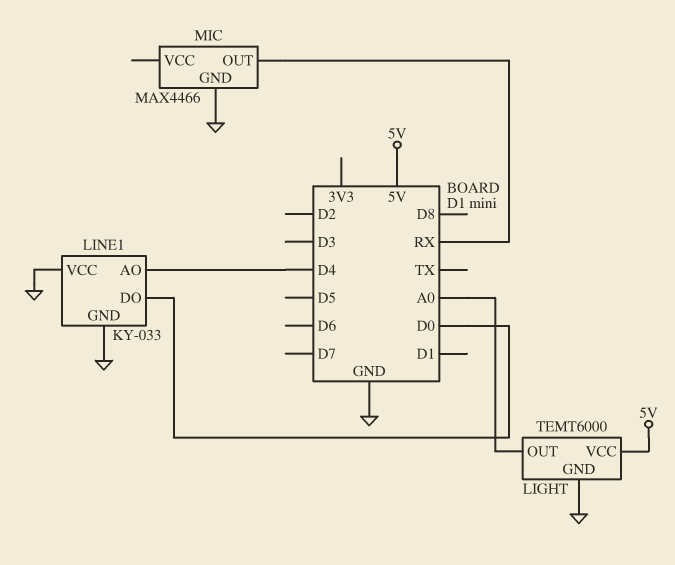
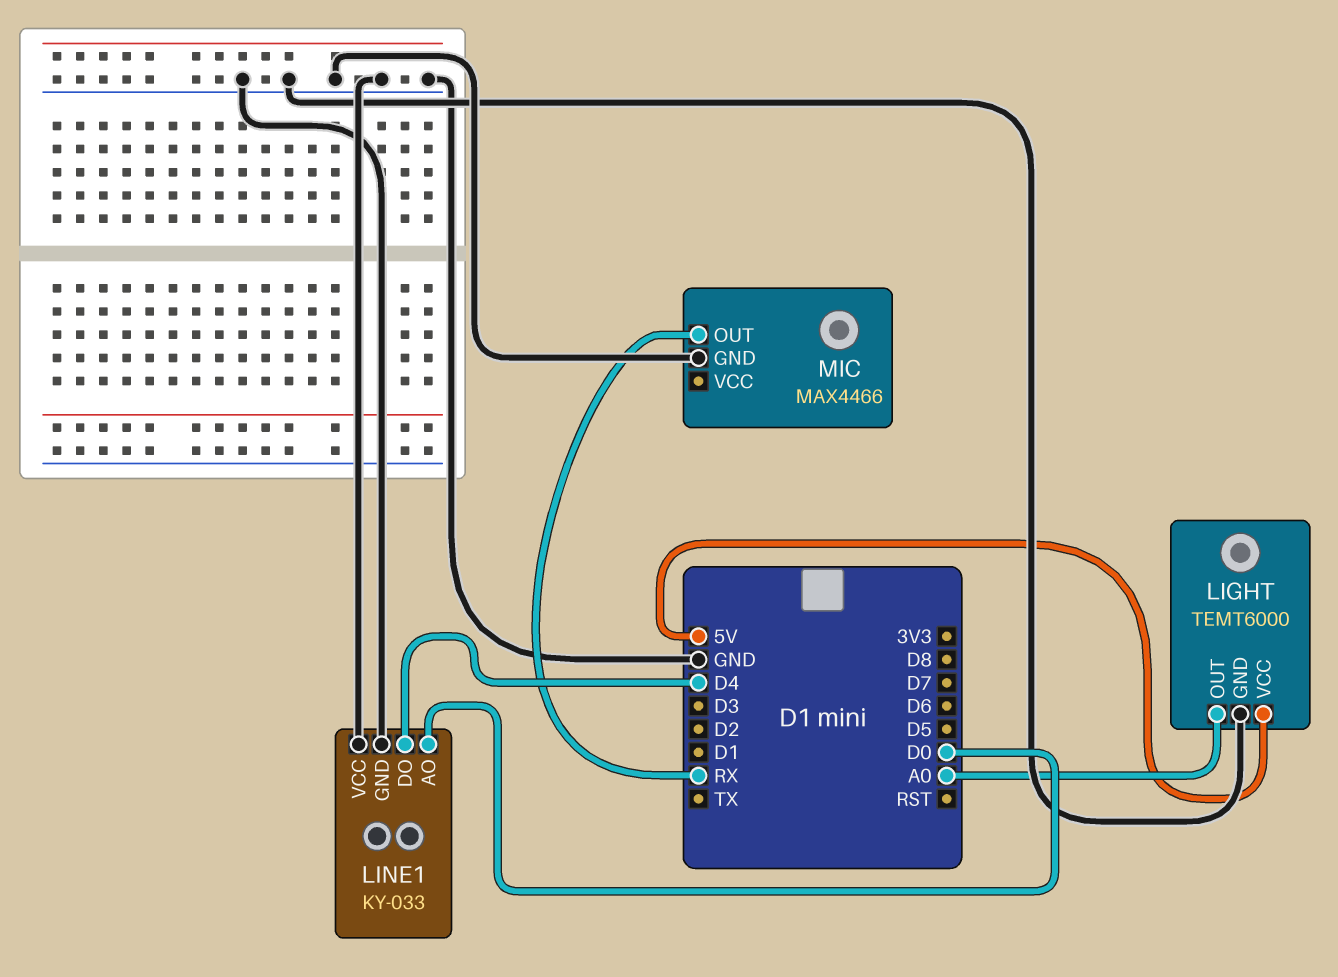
LINE1 pin AO: D4 -> D0
LINE1 pin DO: D0 -> D4

